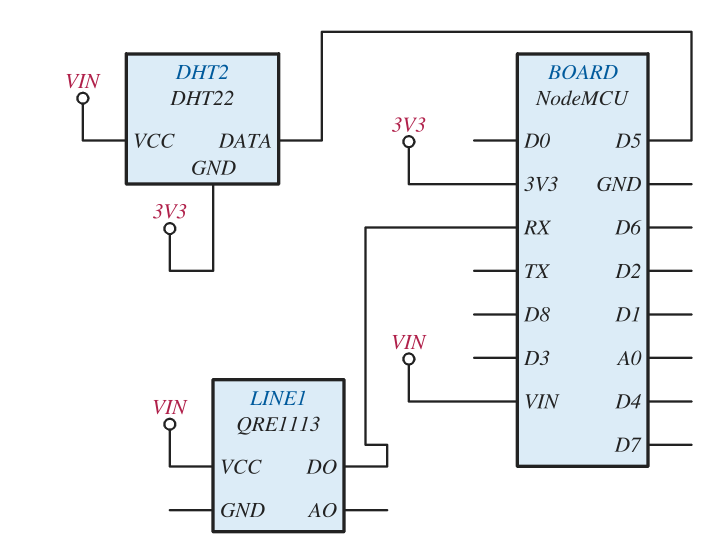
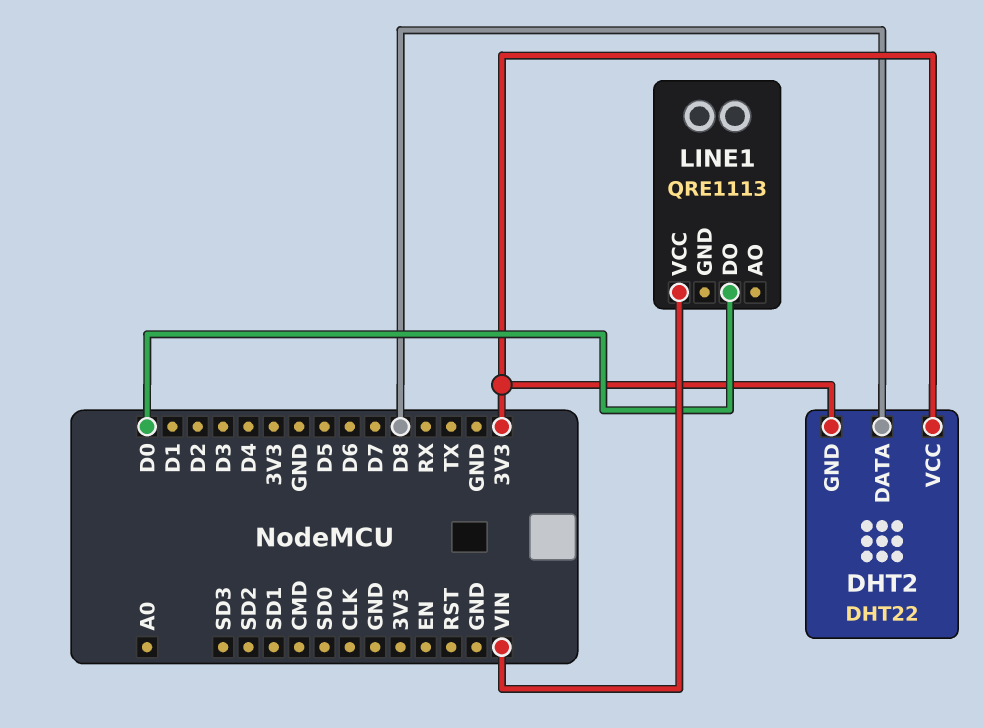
DHT2 pin DATA: D5 -> D8
DHT2 pin VCC: VIN -> 3V3
LINE1 pin DO: RX -> D0

